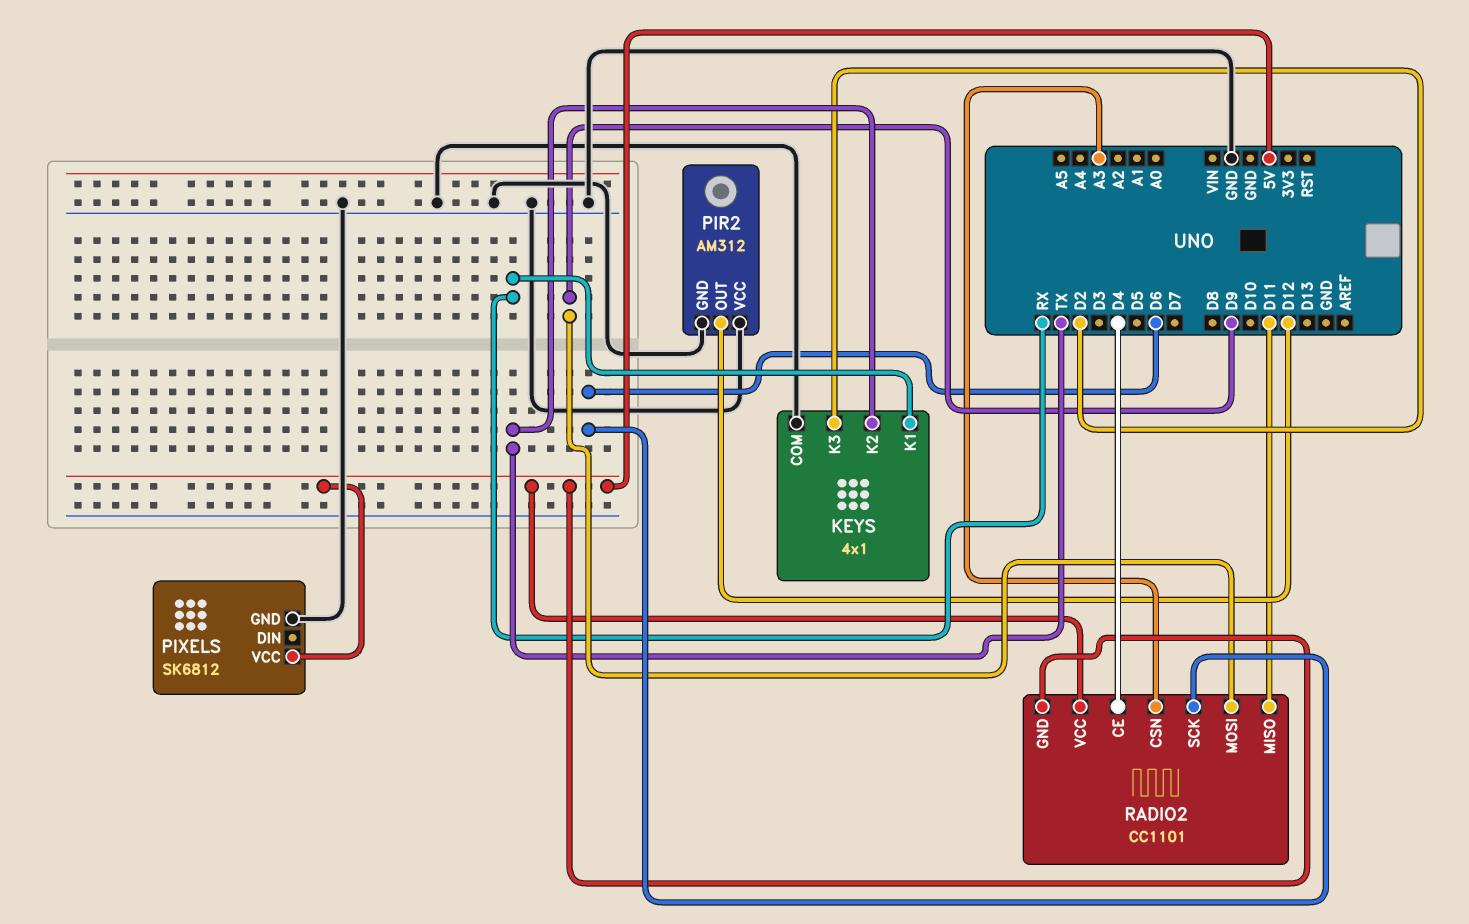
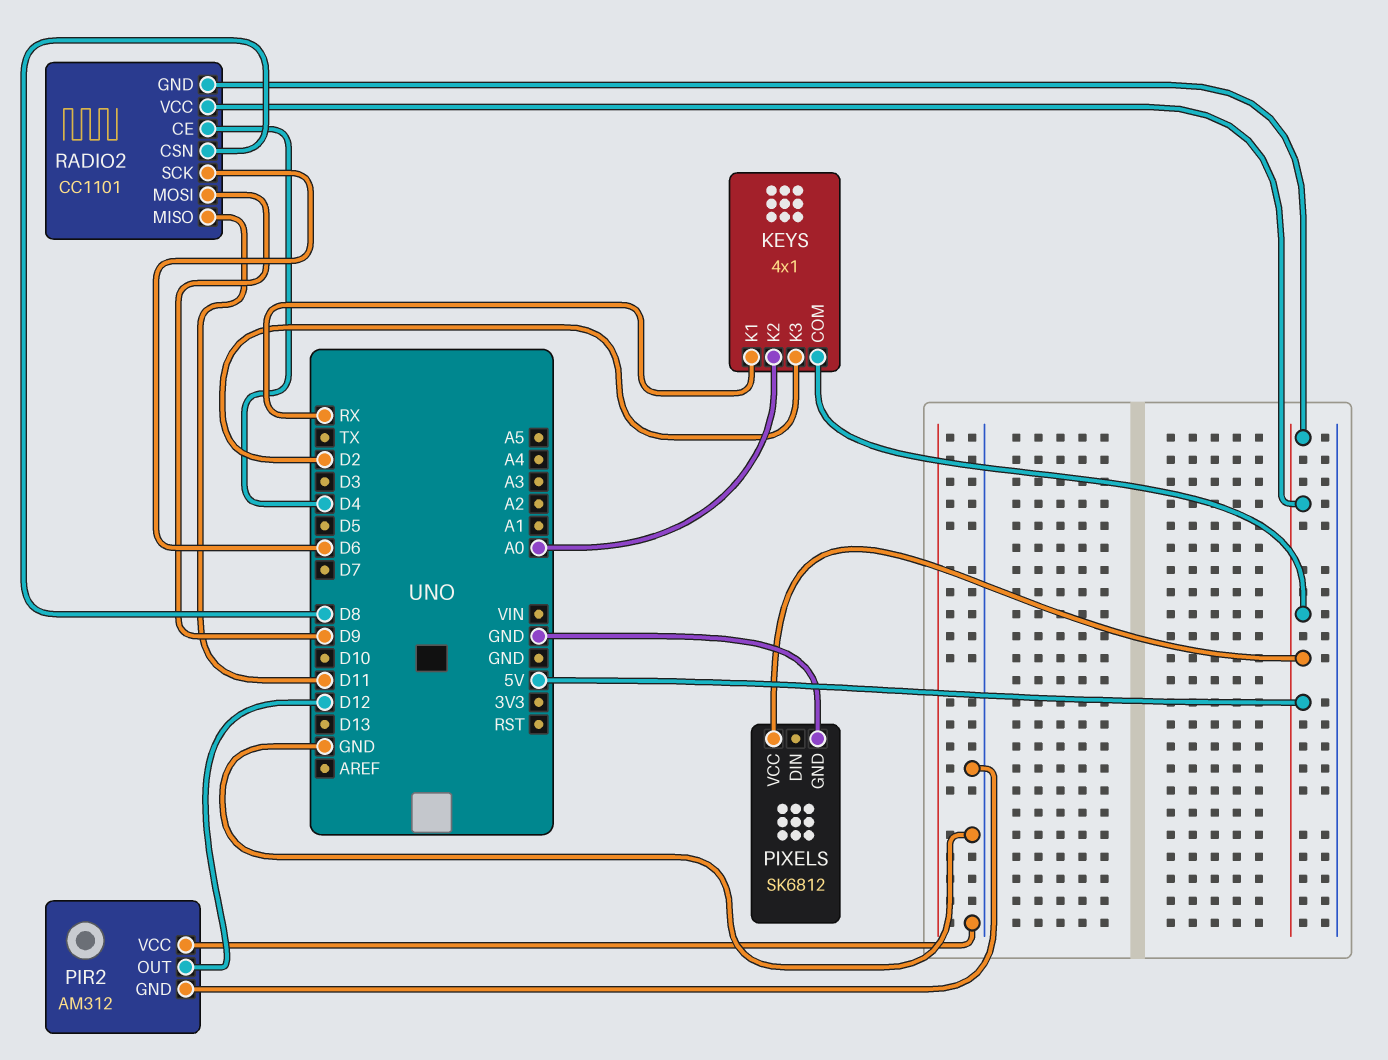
KEYS pin COM: GND -> 5V
KEYS pin K2: TX -> A0
RADIO2 pin CSN: A3 -> D8

